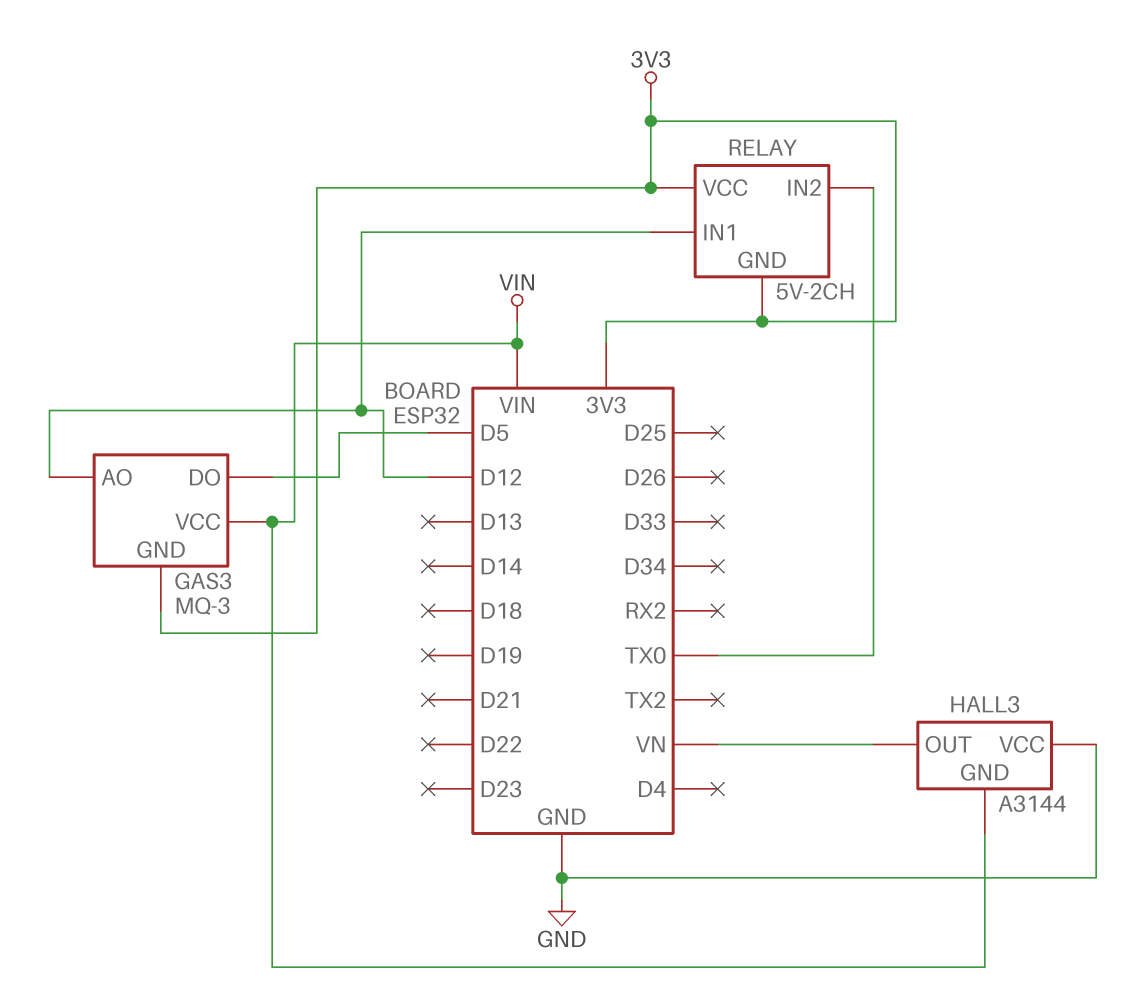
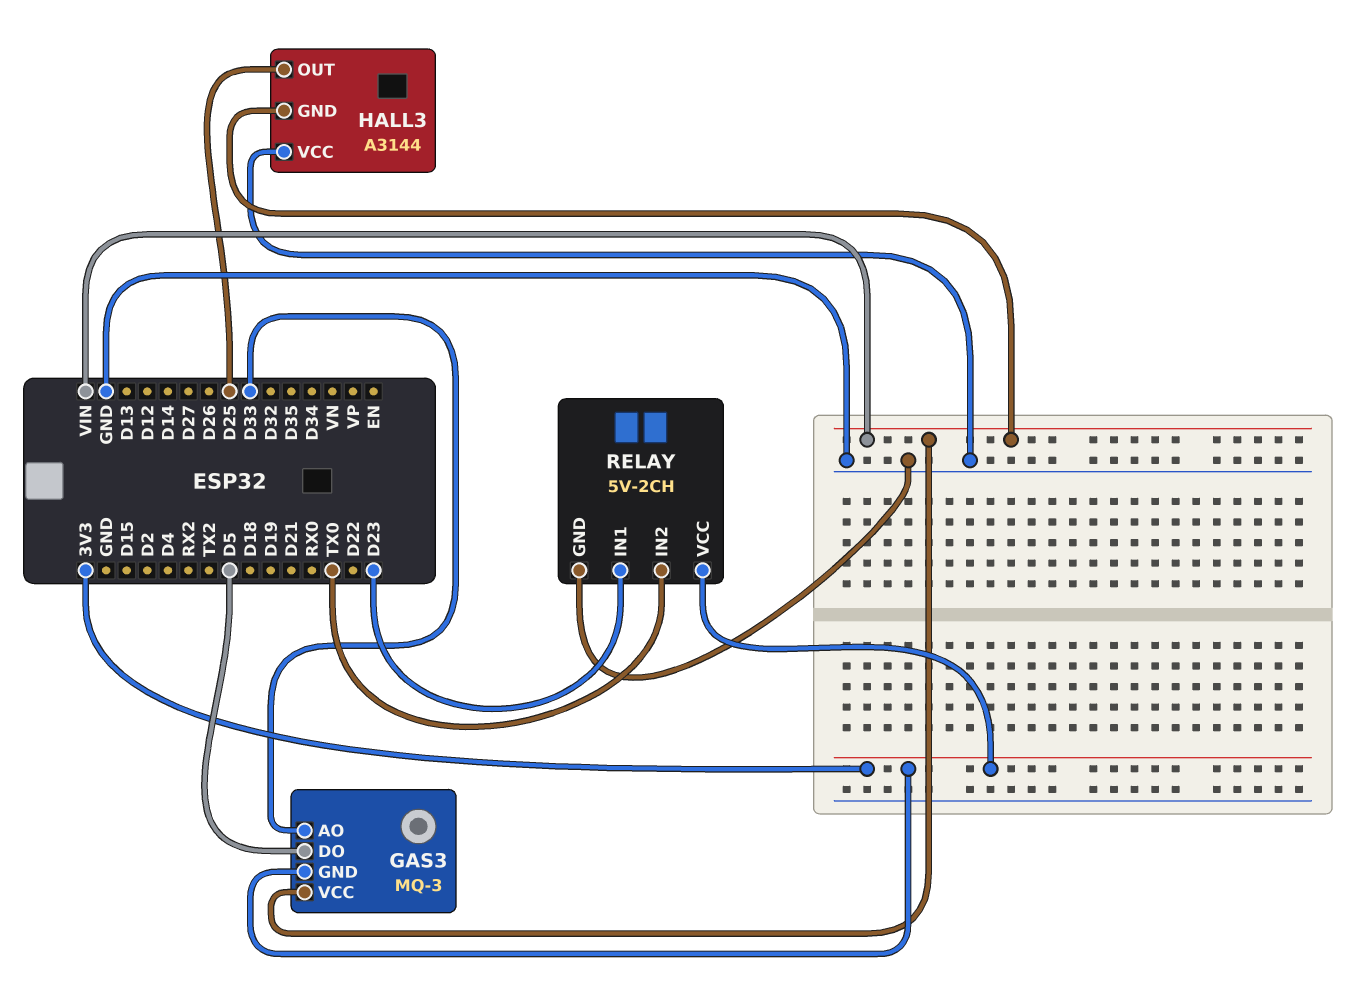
GAS3 pin AO: D12 -> D33
HALL3 pin OUT: VN -> D25
RELAY pin GND: 3V3 -> GND
RELAY pin IN1: D12 -> D23

